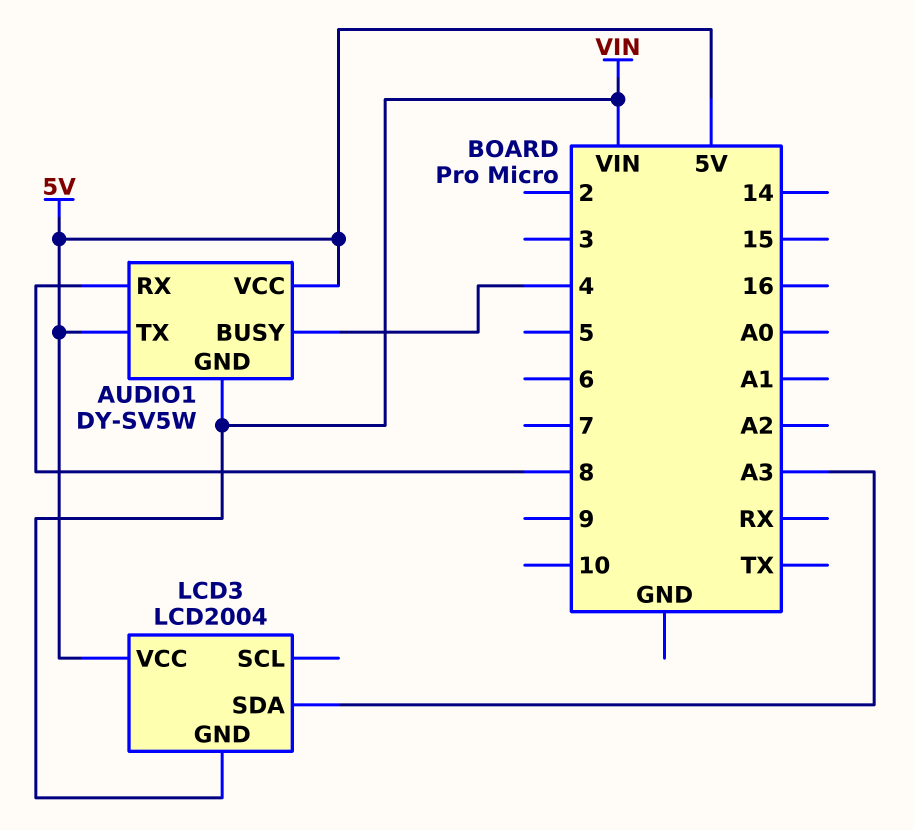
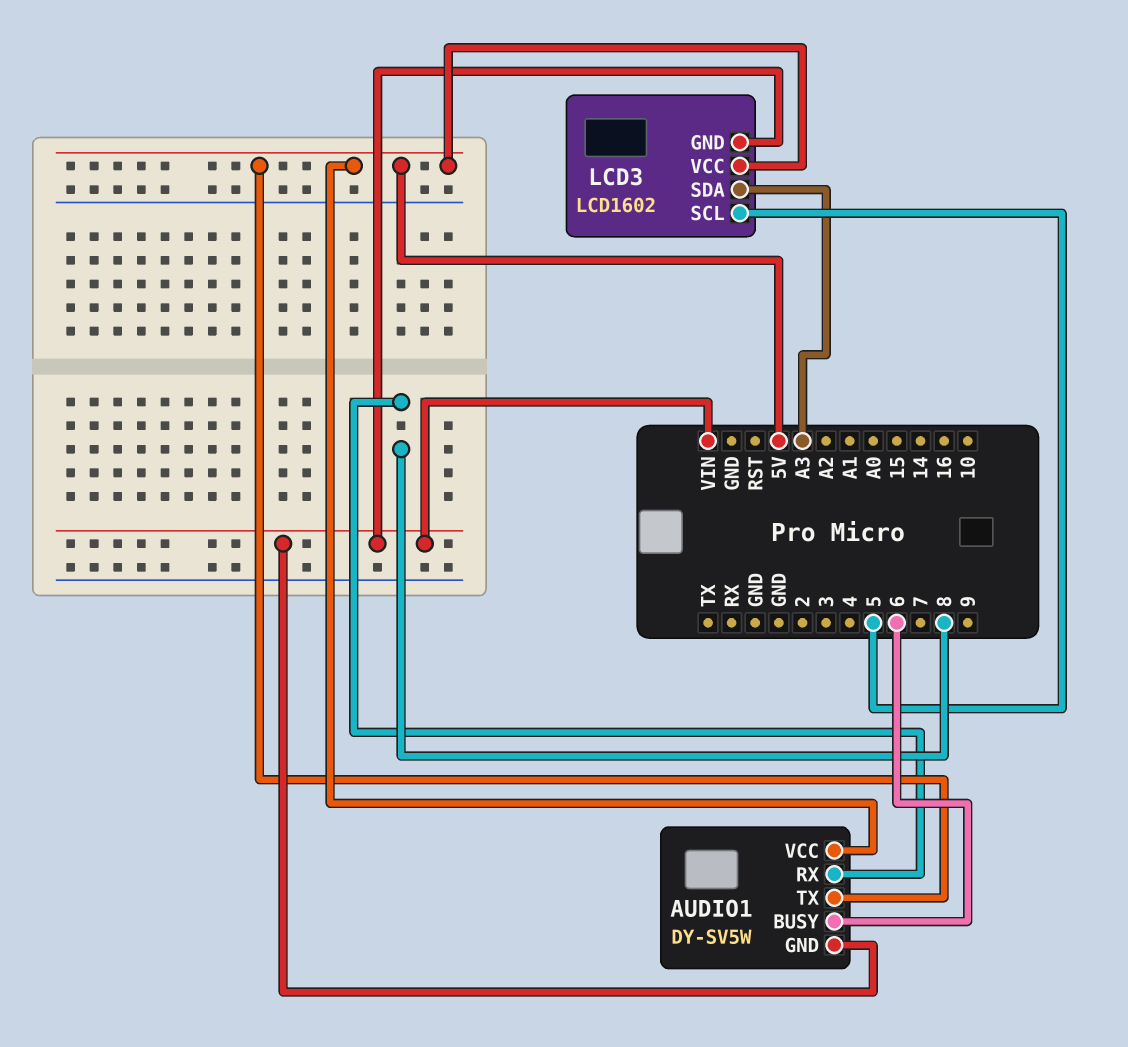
AUDIO1 pin BUSY: 4 -> 6
LCD3: LCD2004 -> LCD1602
LCD3 pin SCL: none -> 5

